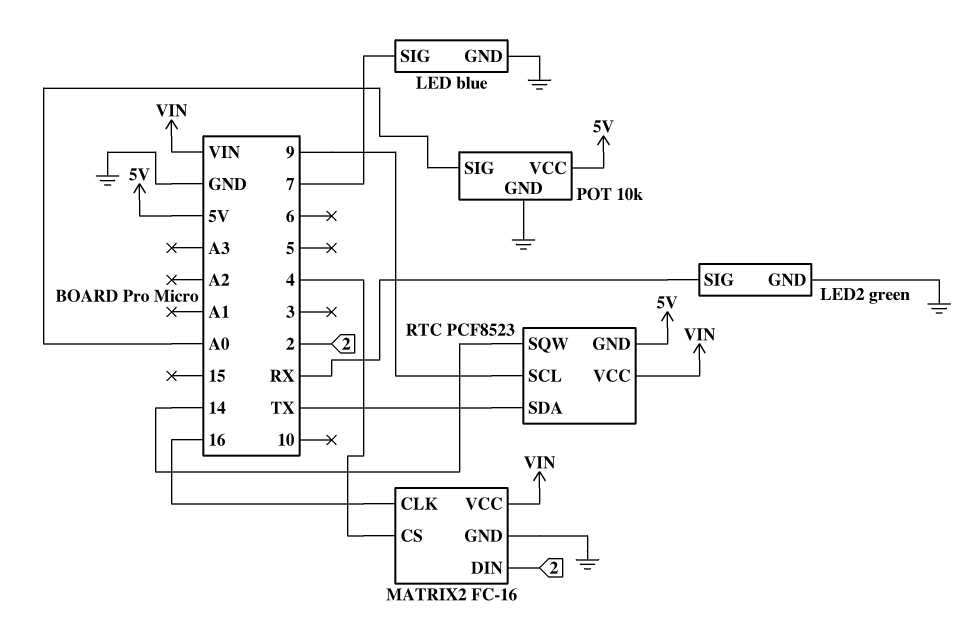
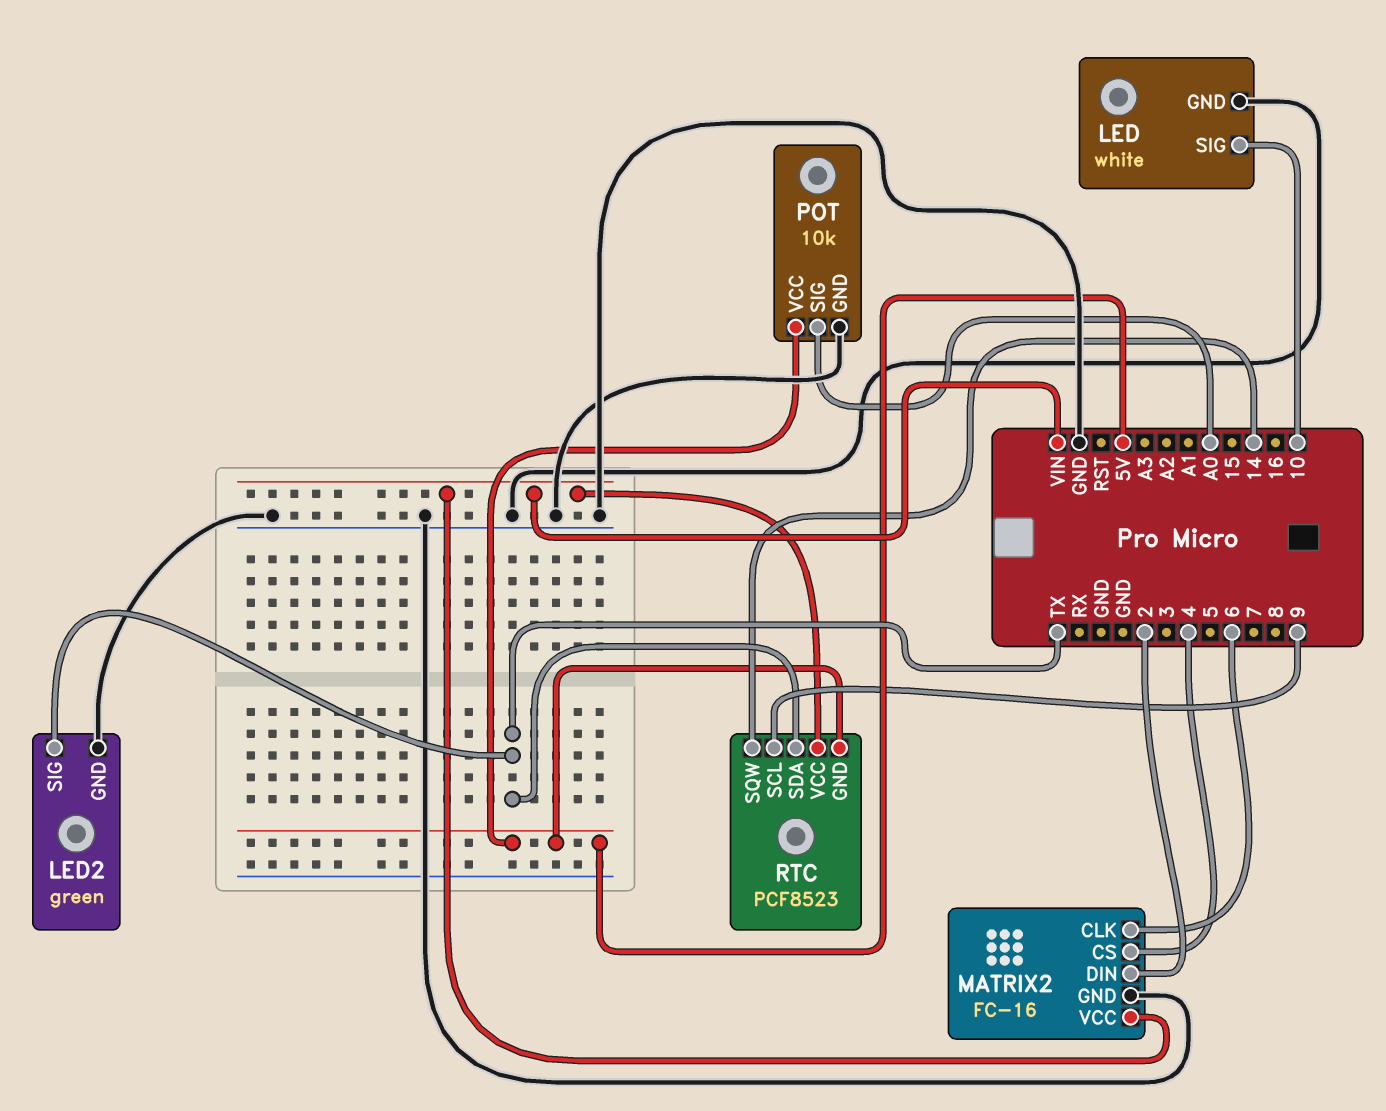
LED: blue -> white
LED pin SIG: 7 -> 10
LED2 pin SIG: RX -> TX
MATRIX2 pin CLK: 16 -> 6

